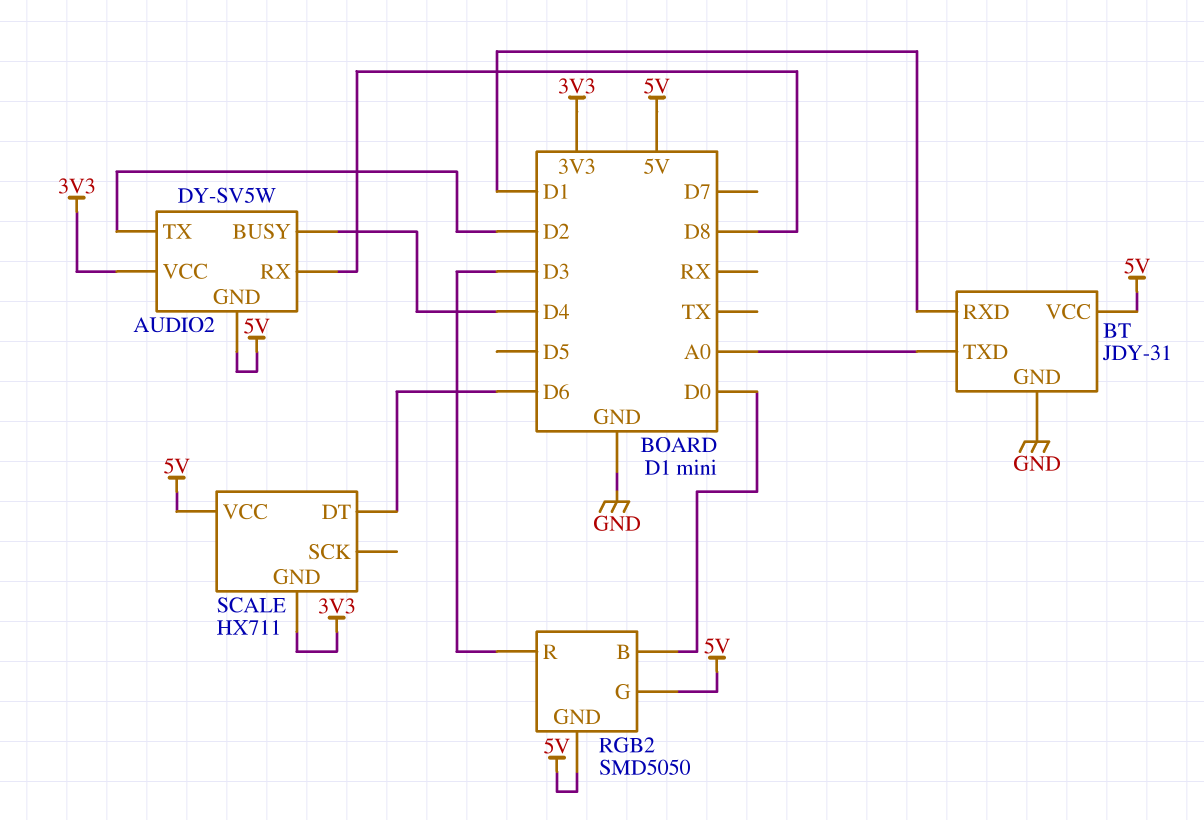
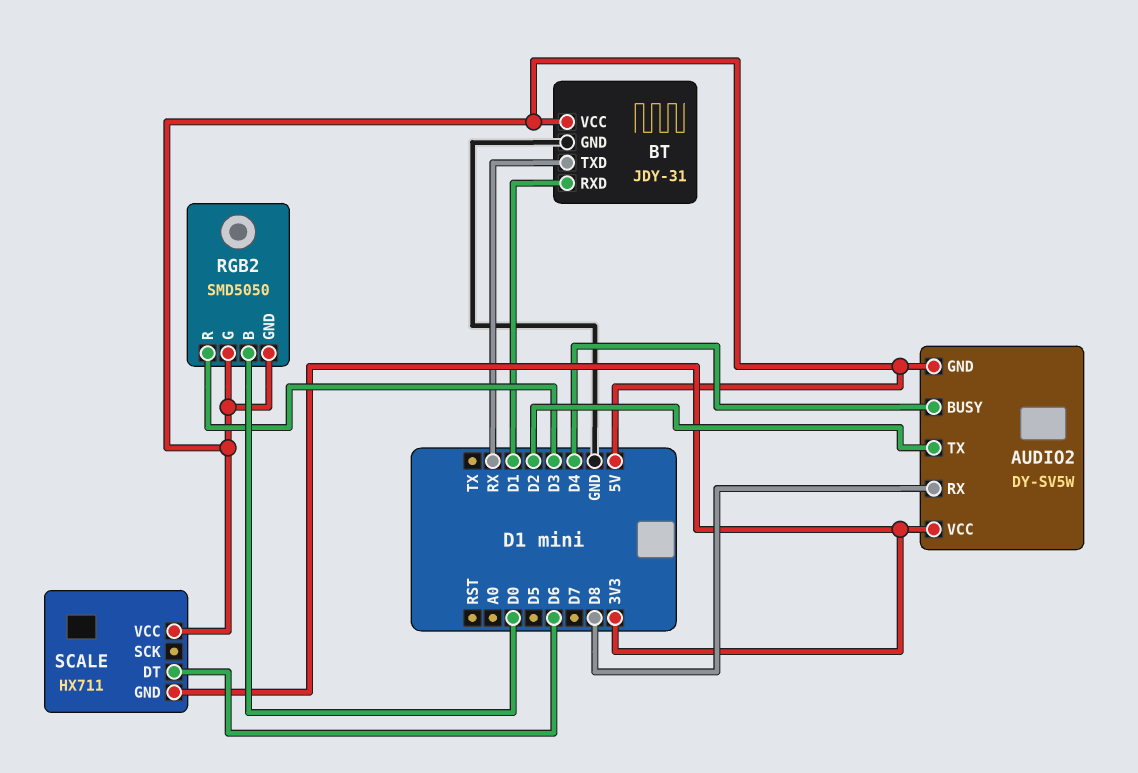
BT pin TXD: A0 -> RX

